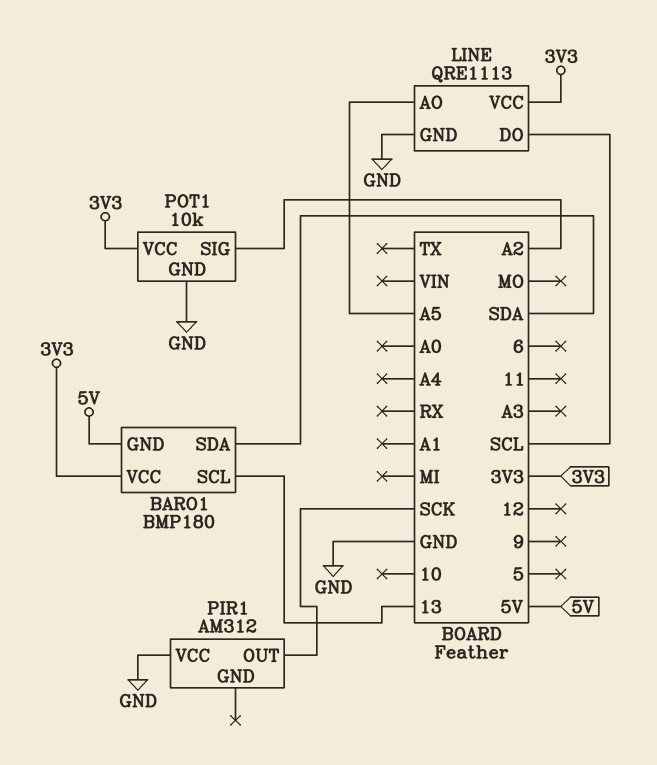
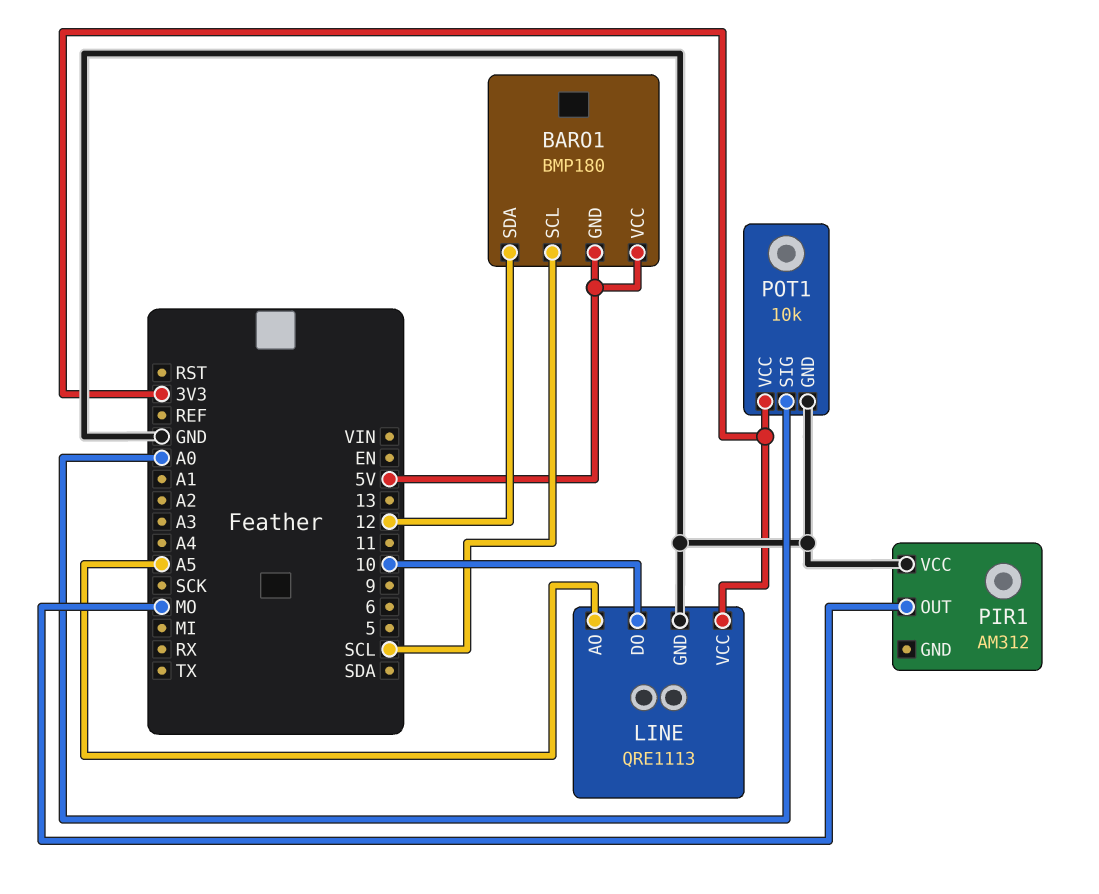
BARO1 pin SCL: 13 -> SCL
BARO1 pin SDA: SDA -> 12
BARO1 pin VCC: 3V3 -> 5V
LINE pin DO: SCL -> 10
PIR1 pin OUT: SCK -> MO
POT1 pin SIG: A2 -> A0

